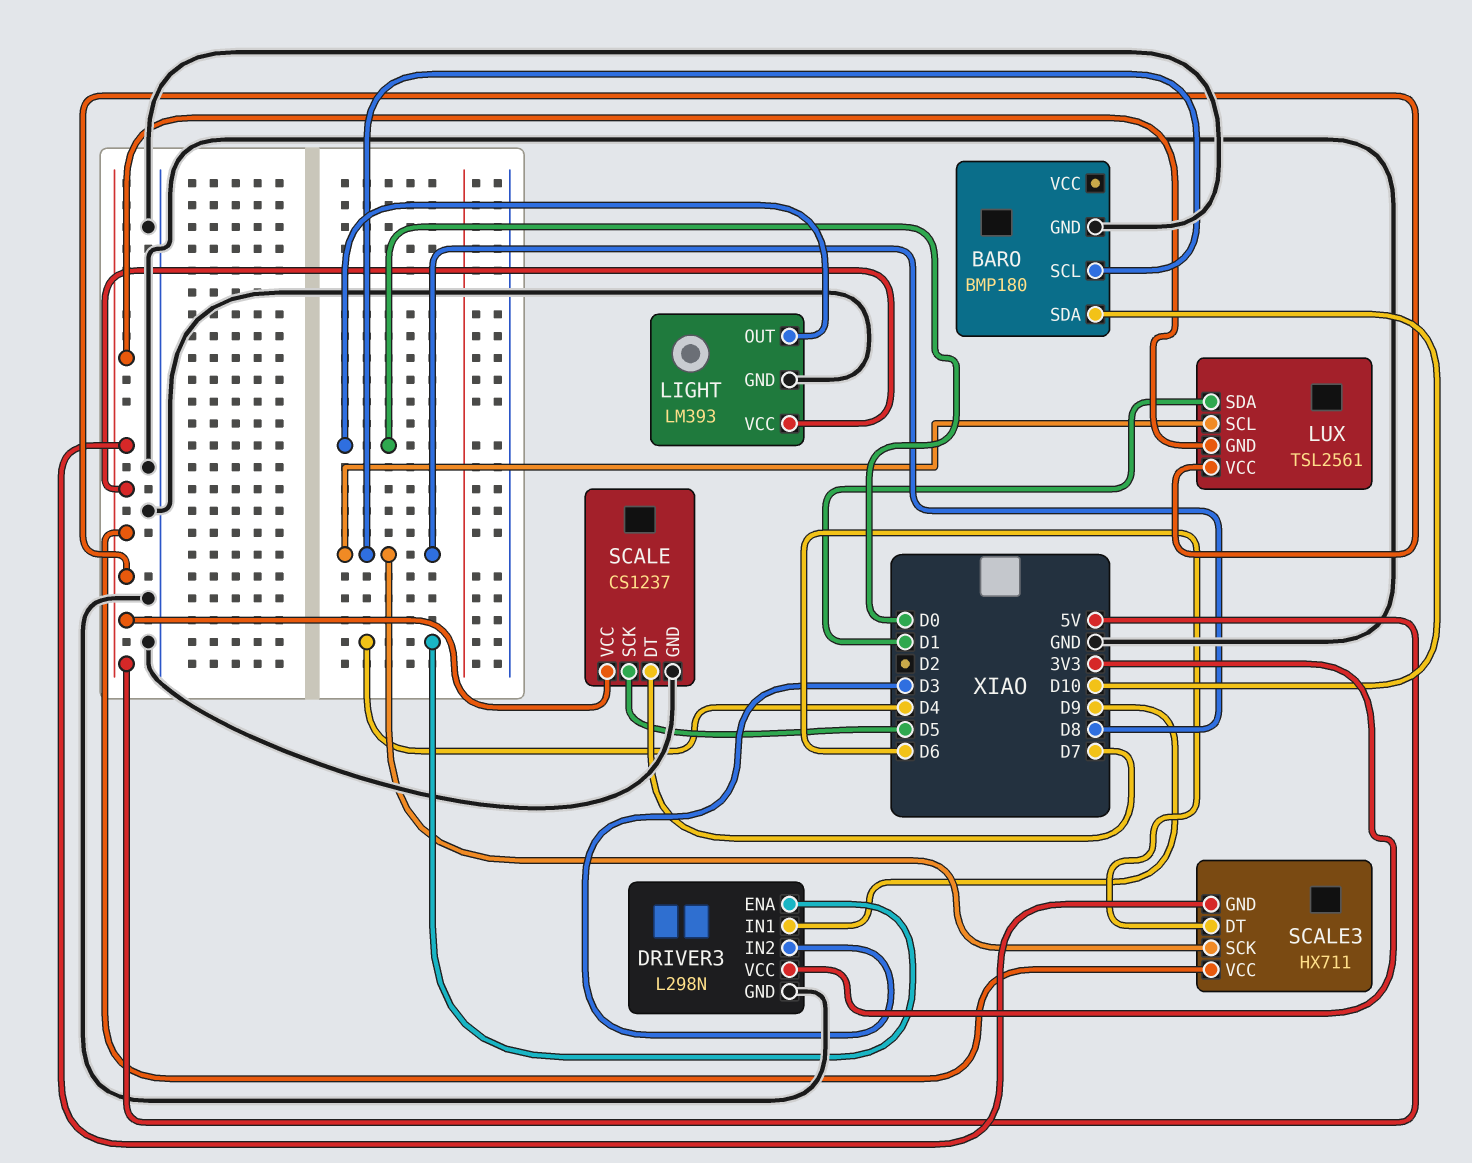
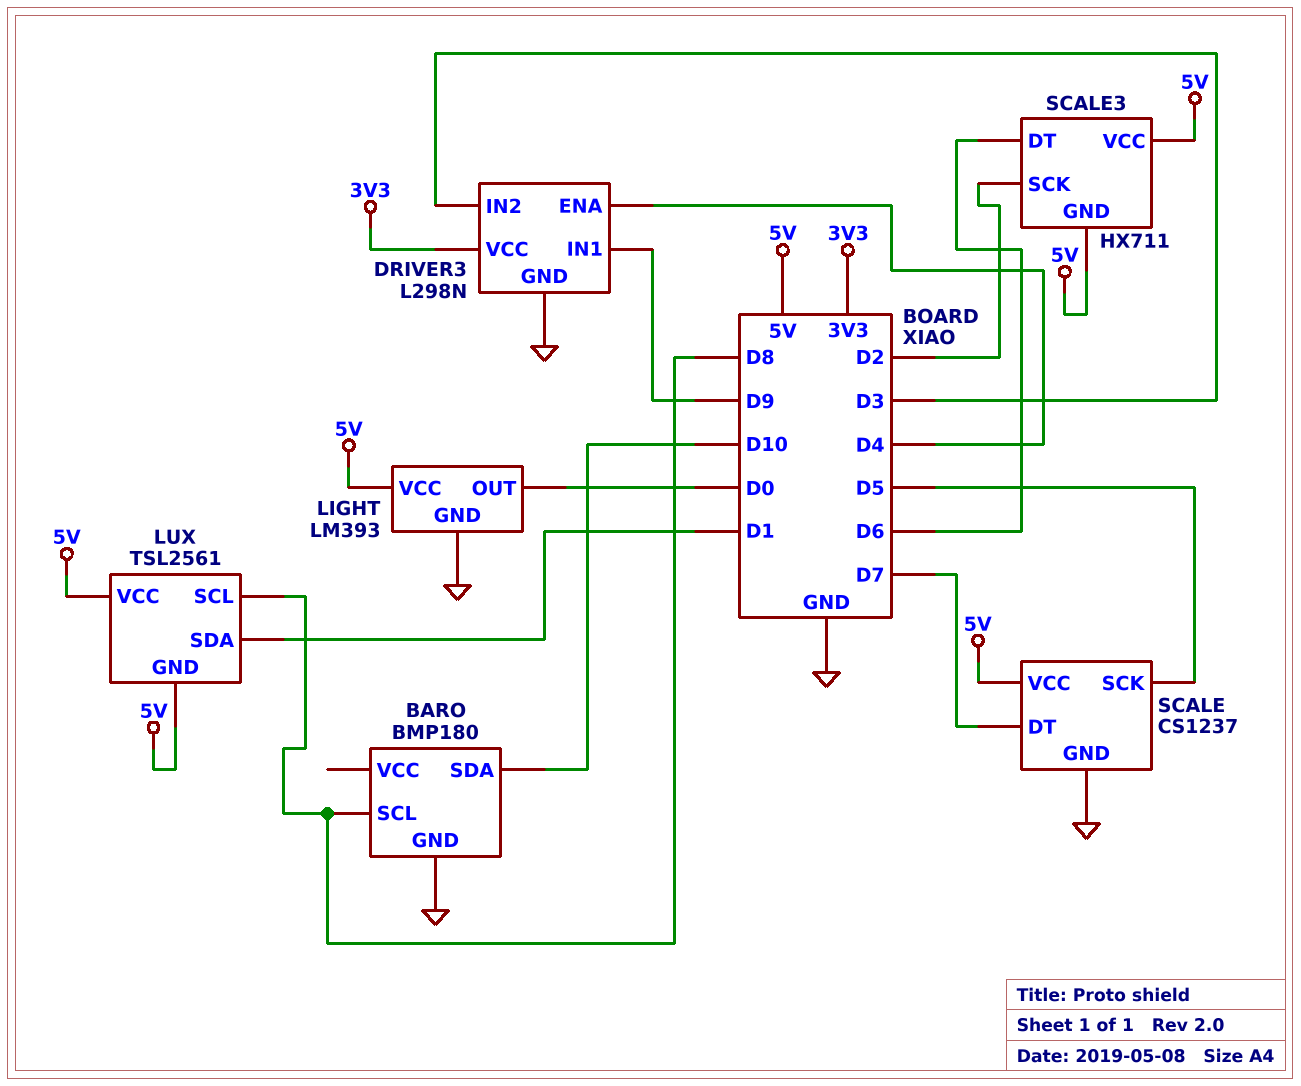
SCALE3 pin SCK: D8 -> D2

